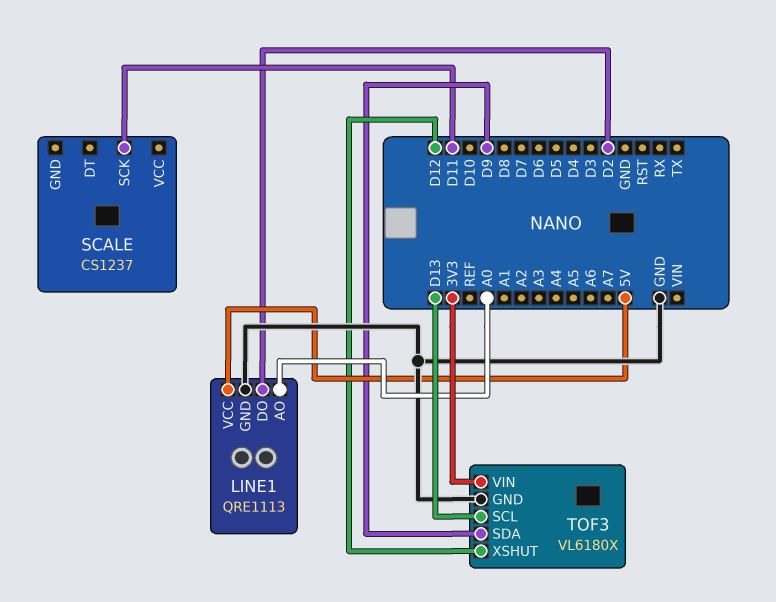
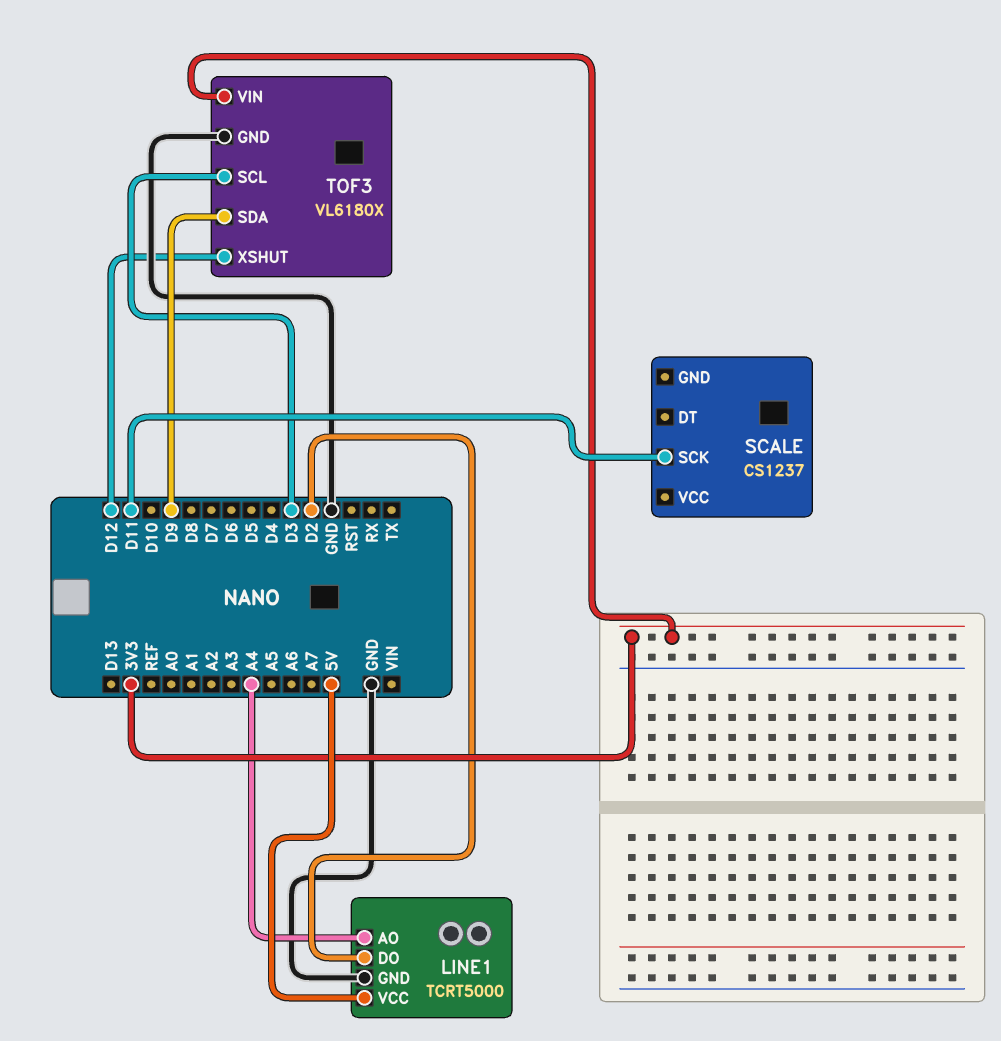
LINE1: QRE1113 -> TCRT5000
LINE1 pin AO: A0 -> A4
TOF3 pin SCL: D13 -> D3

